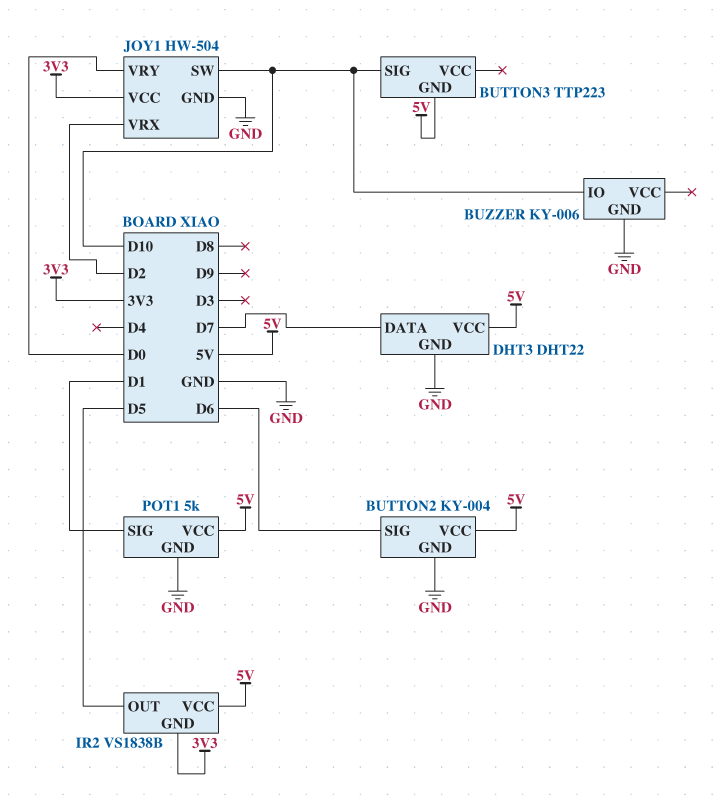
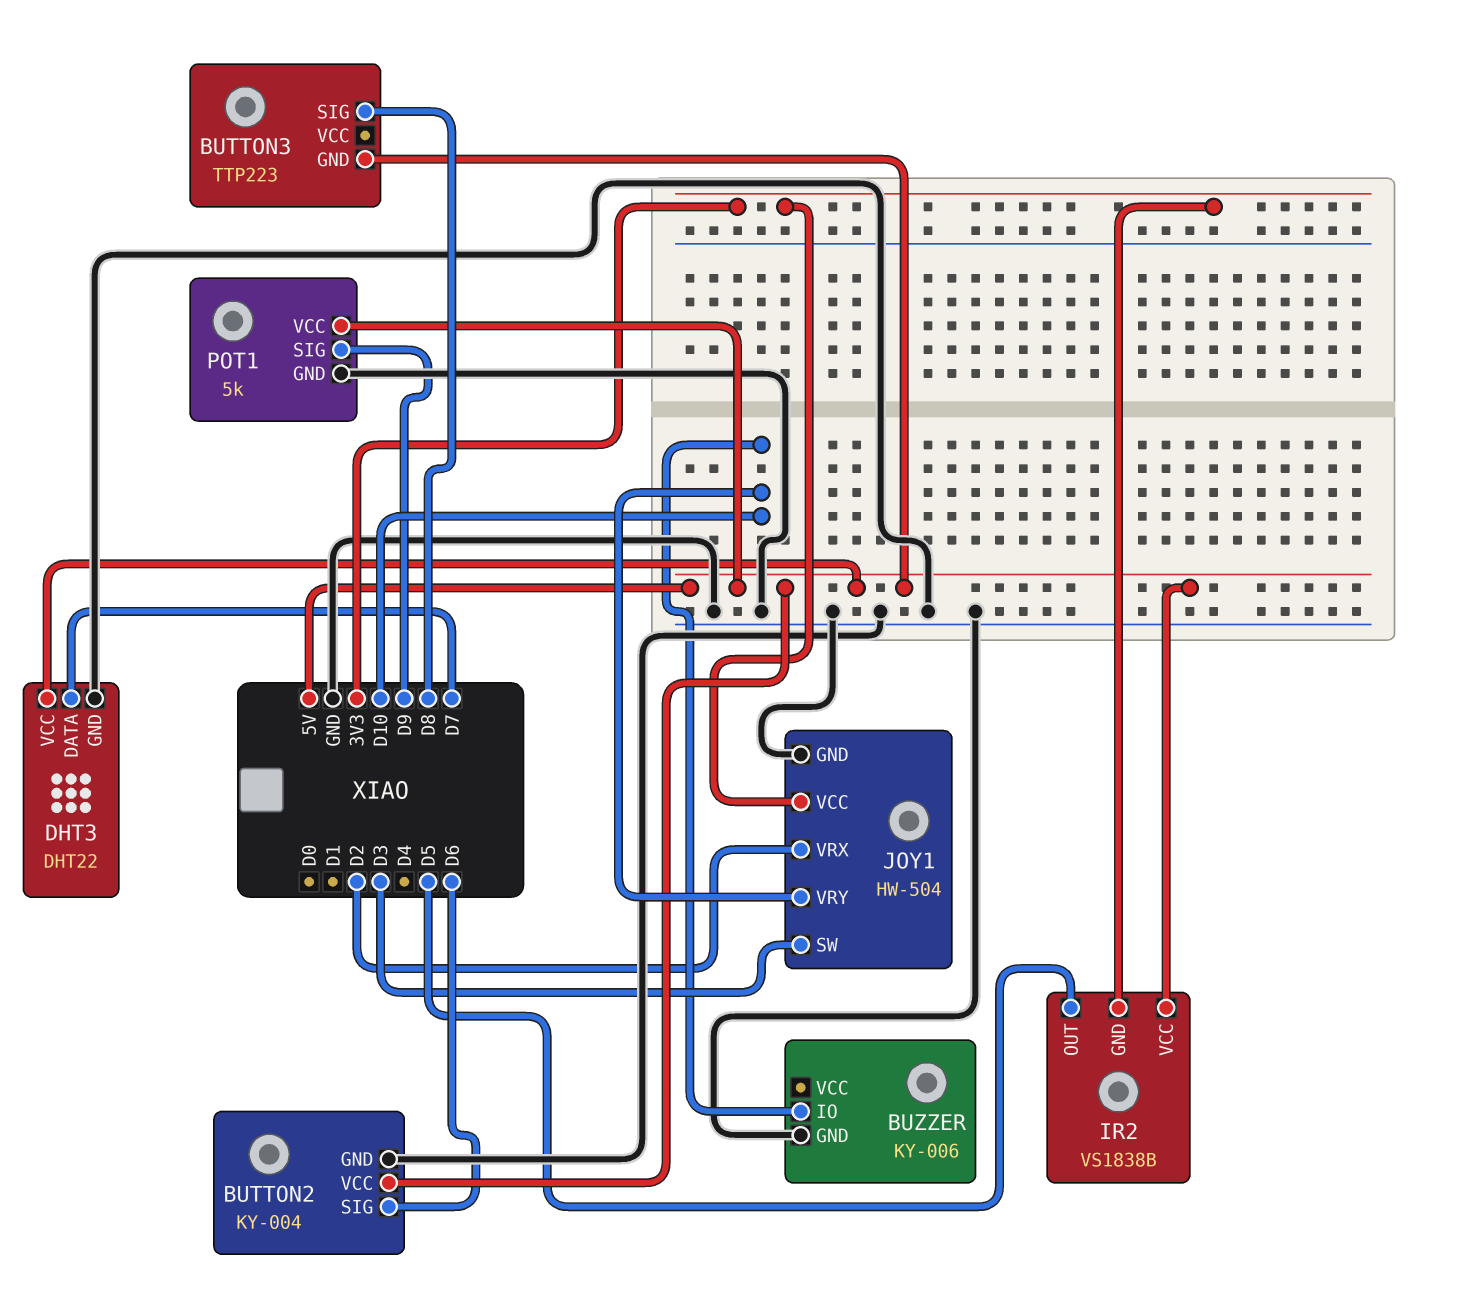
BUTTON3 pin SIG: D10 -> D8
JOY1 pin SW: D10 -> D3
JOY1 pin VRY: D0 -> D10
POT1 pin SIG: D1 -> D9

